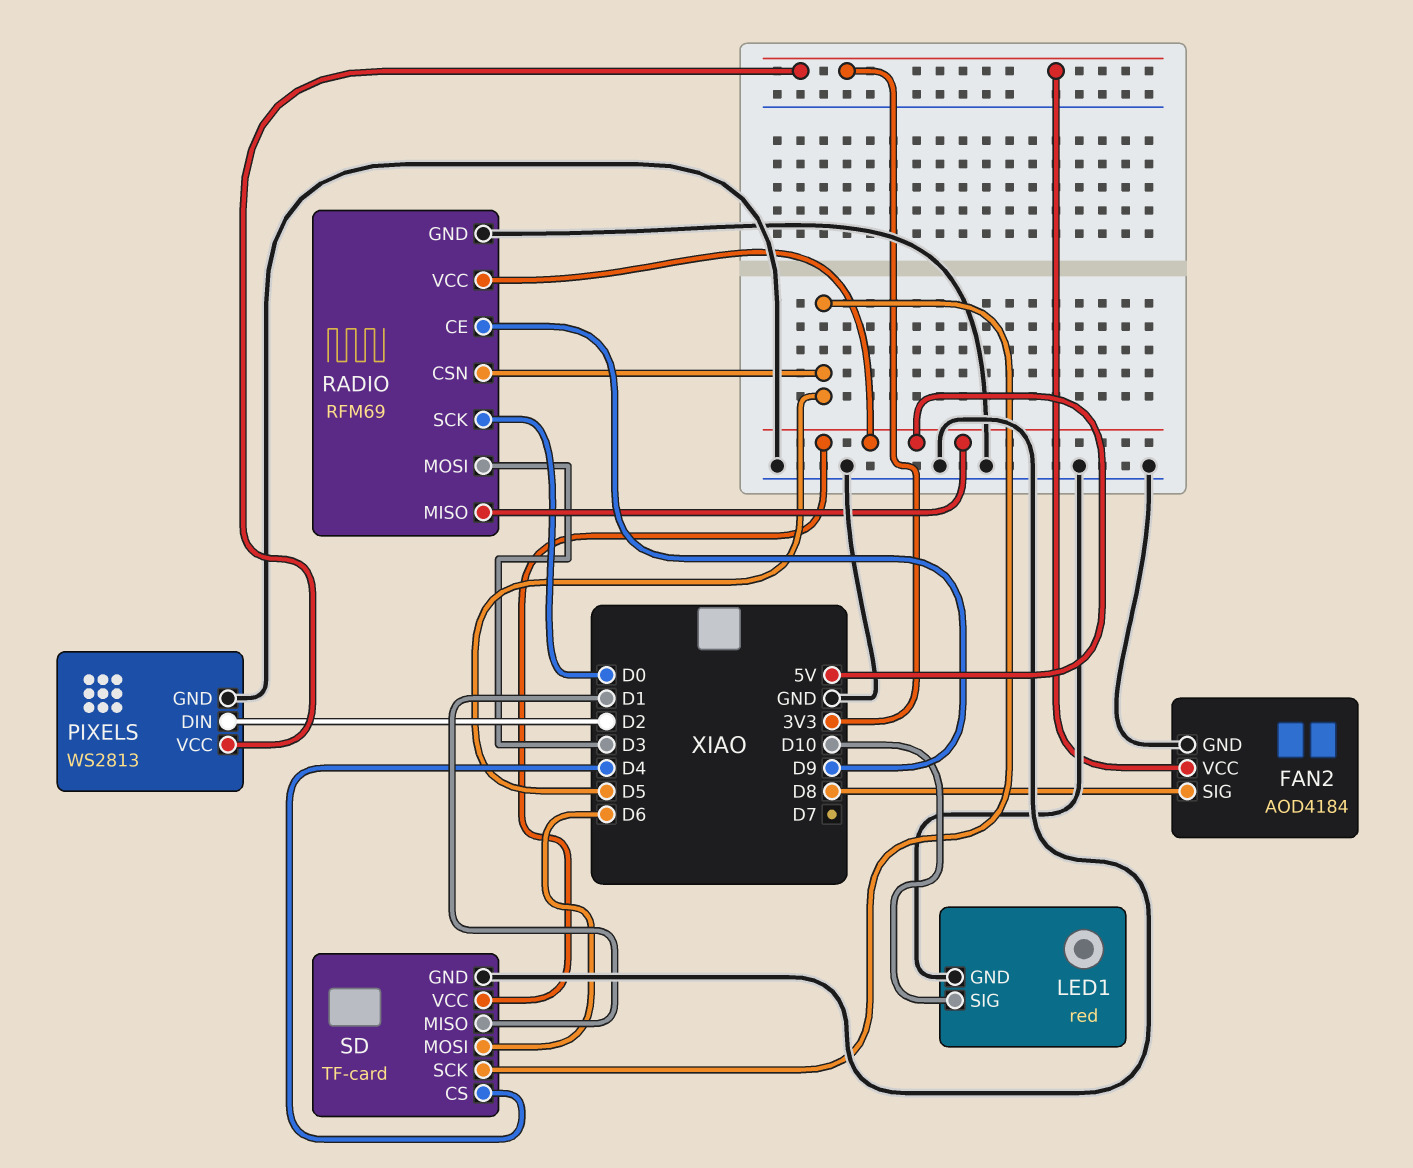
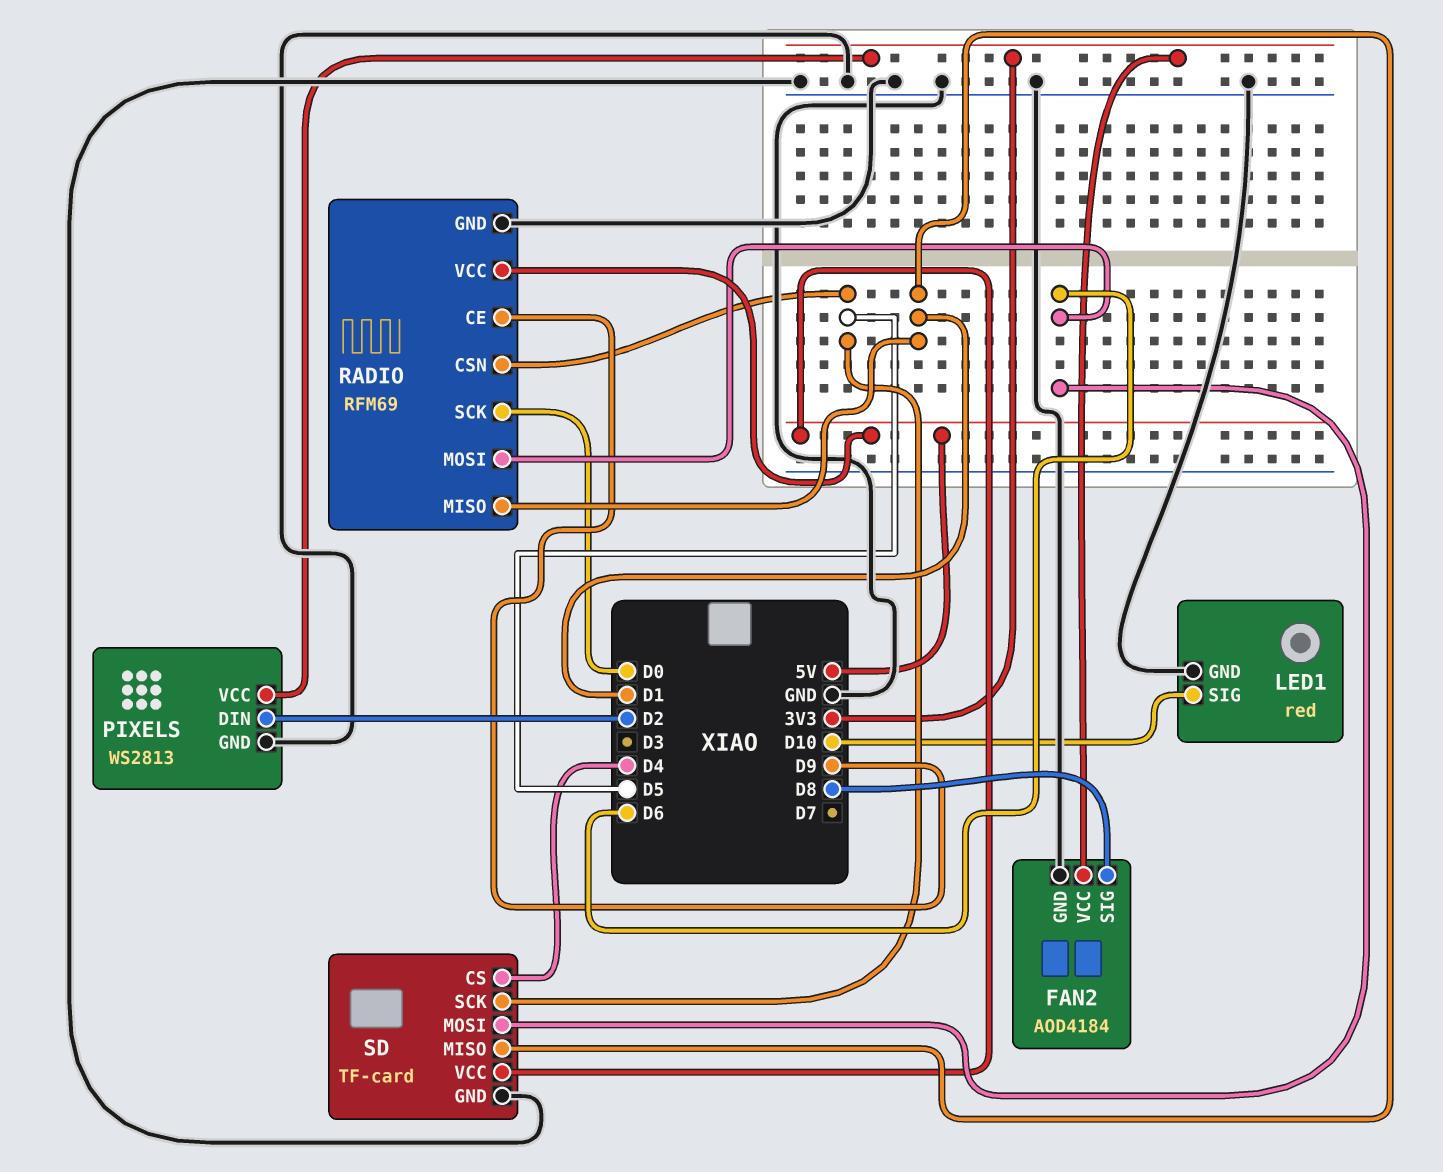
RADIO pin MISO: 5V -> D1
RADIO pin MOSI: D3 -> D6

